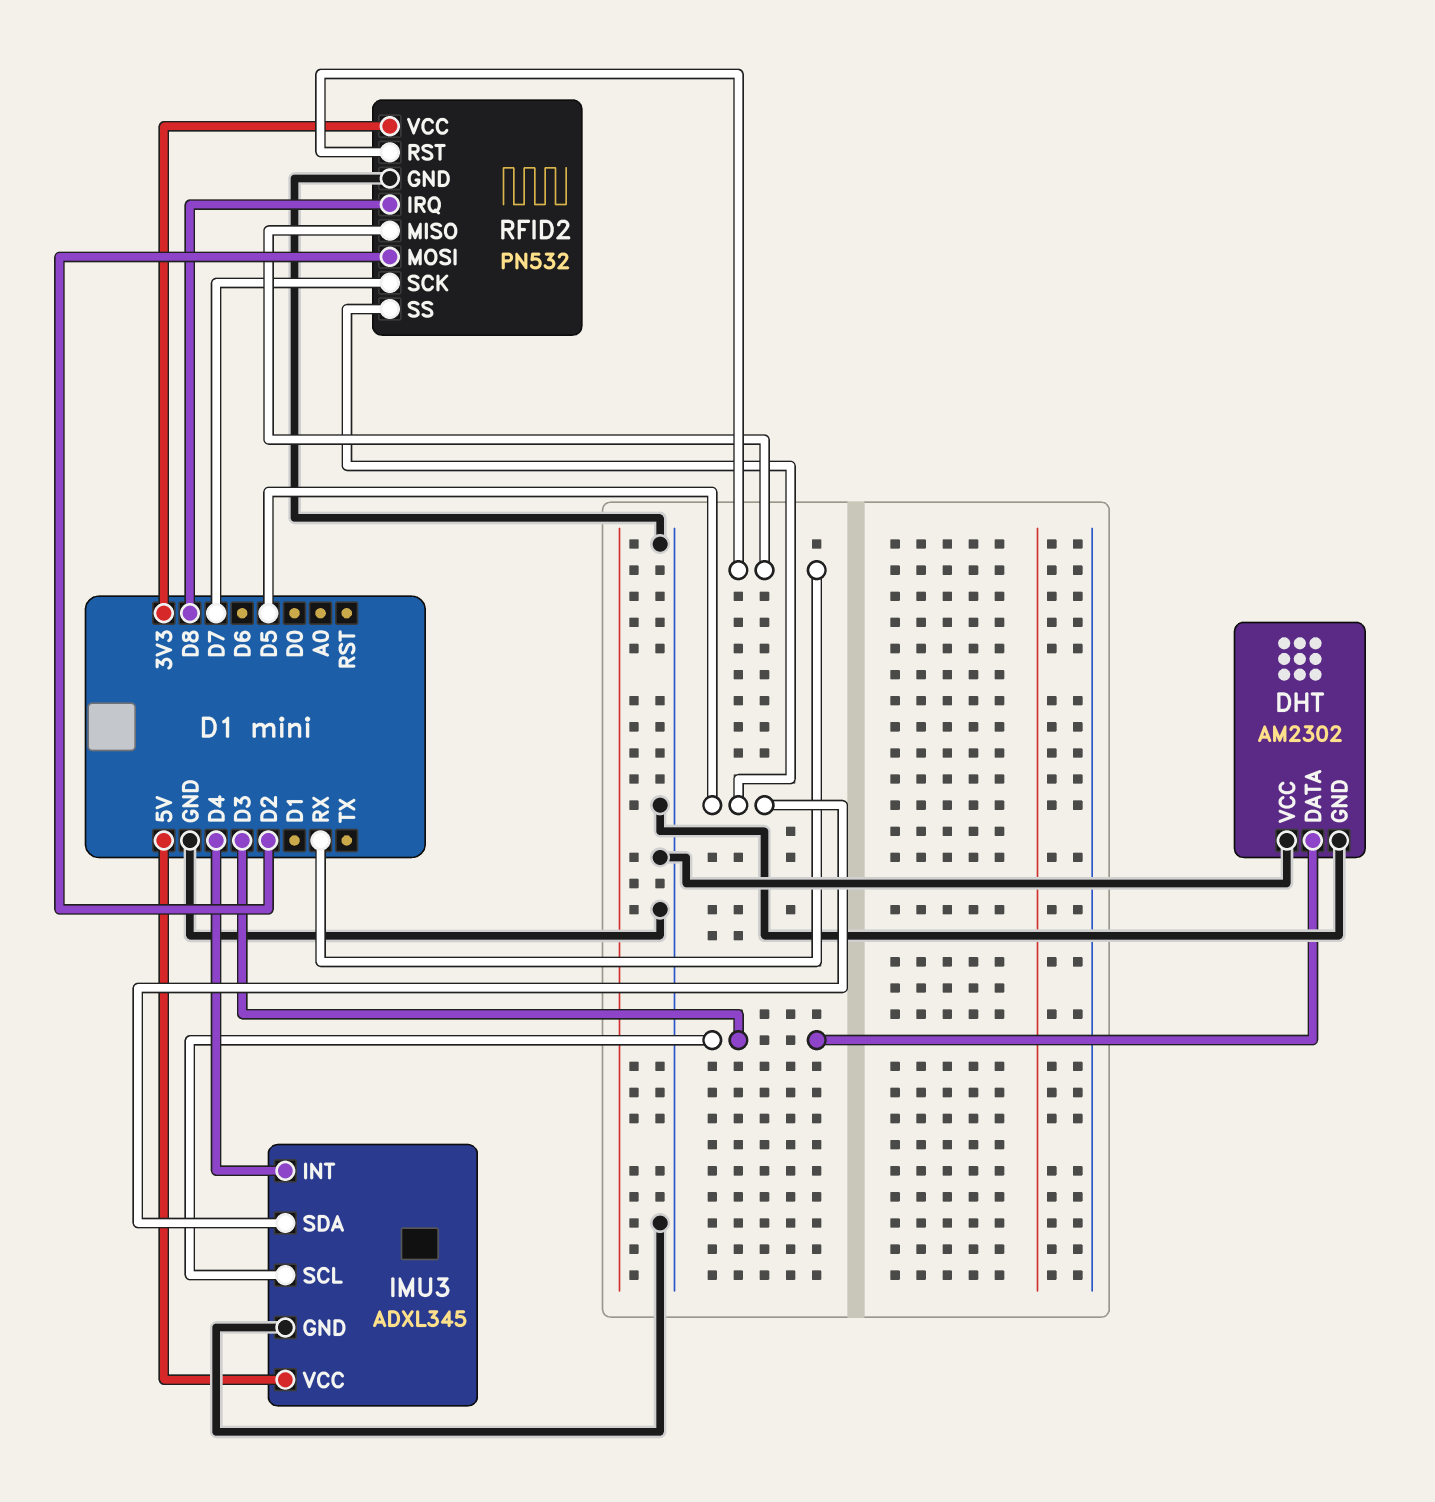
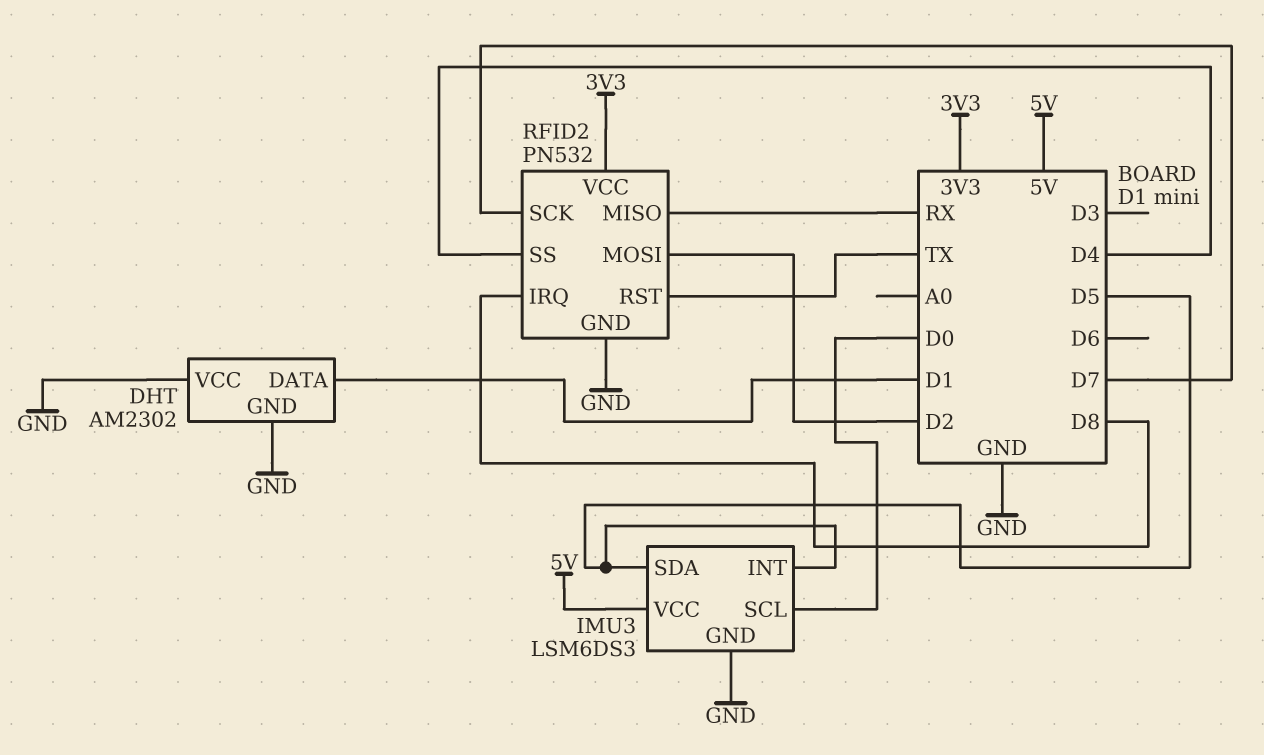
DHT pin DATA: D3 -> D1
IMU3: ADXL345 -> LSM6DS3
IMU3 pin INT: D4 -> D5
IMU3 pin SCL: D3 -> D0
RFID2 pin RST: RX -> TX
RFID2 pin SS: D5 -> D4

